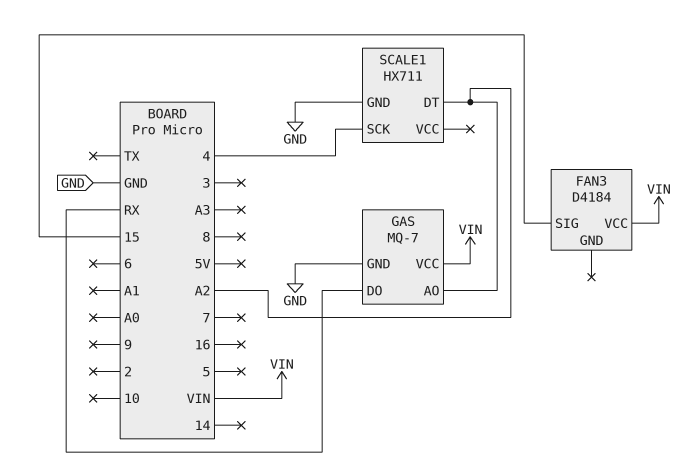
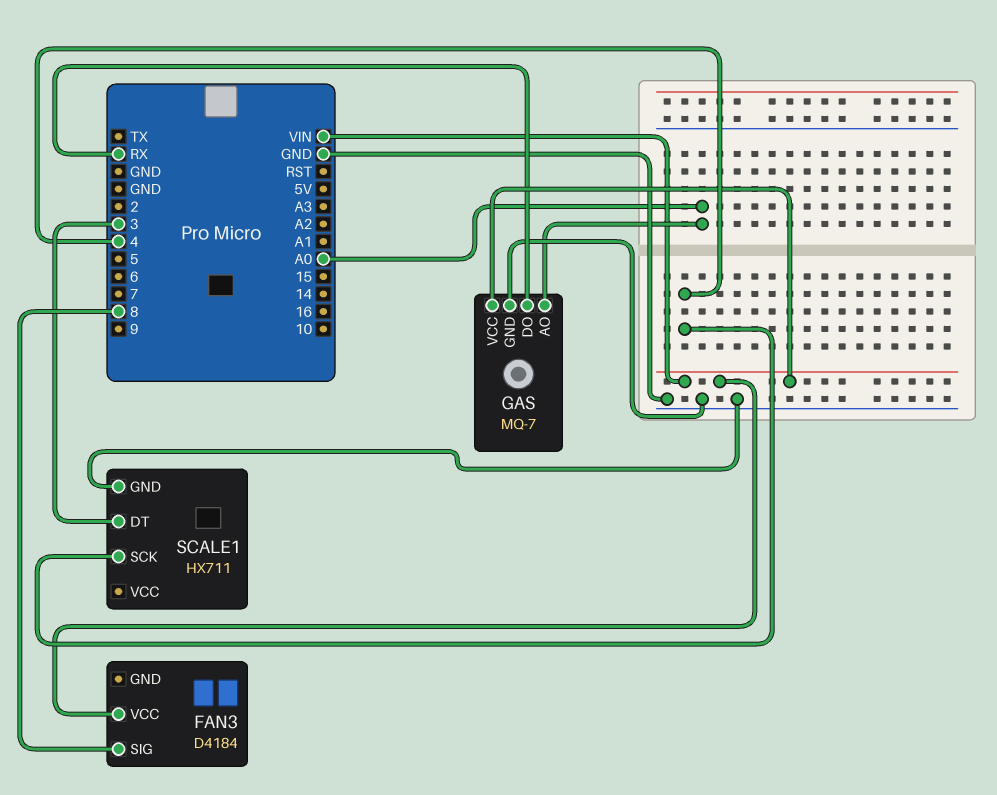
FAN3 pin SIG: 15 -> 8
GAS pin AO: A2 -> A0
SCALE1 pin DT: A2 -> 3

